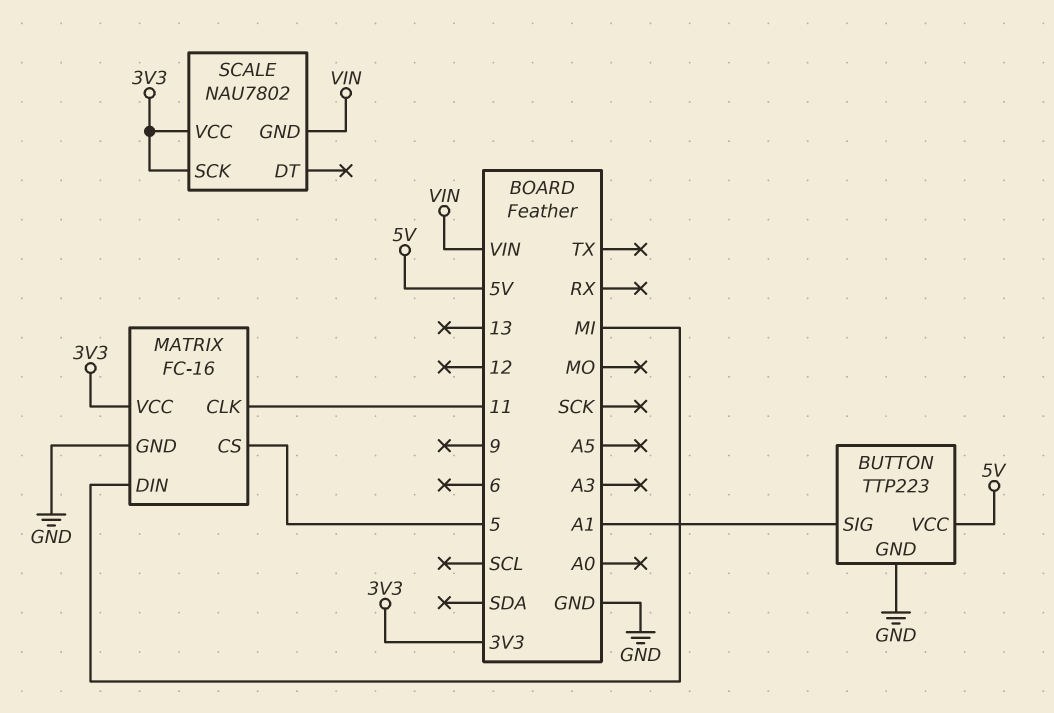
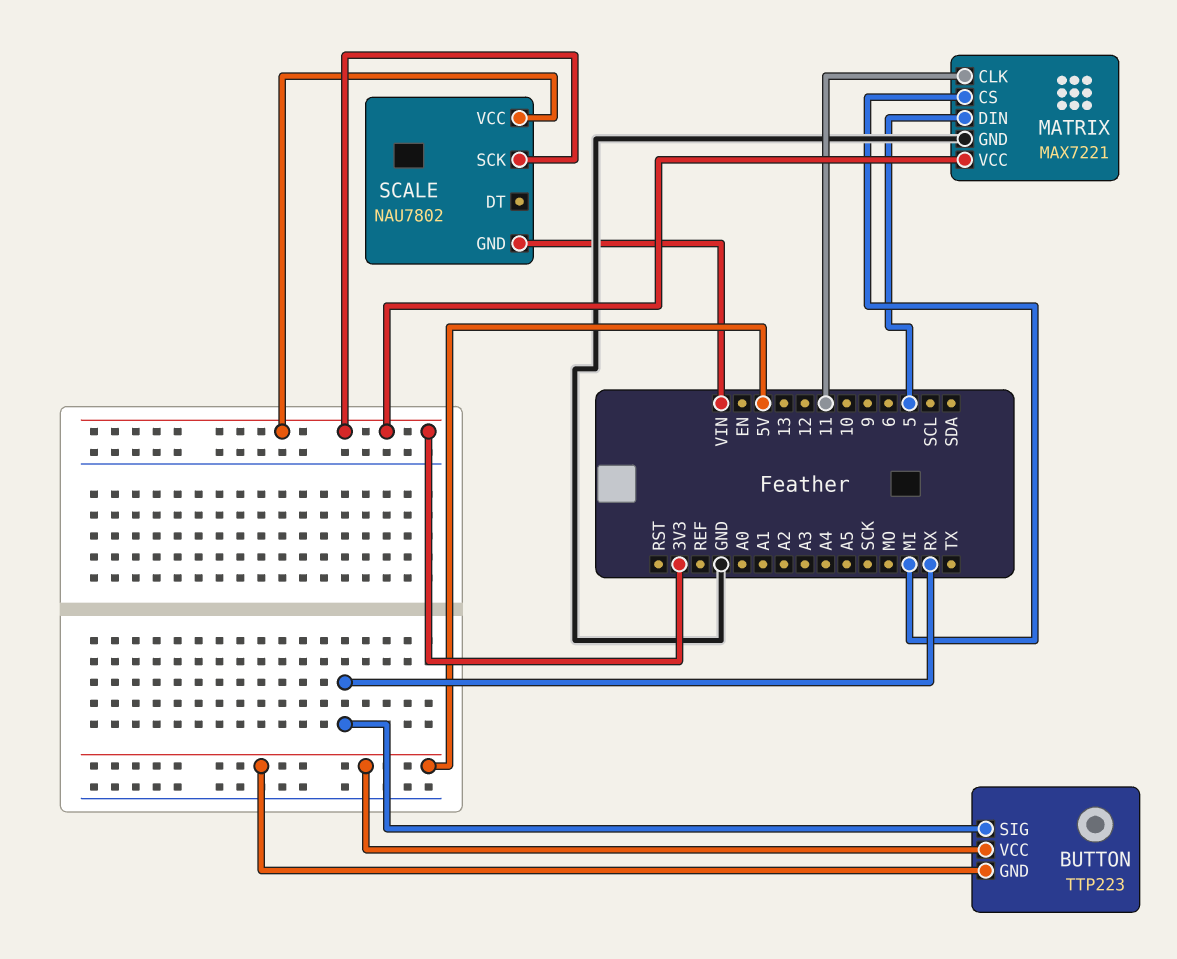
BUTTON pin GND: GND -> 5V
BUTTON pin SIG: A1 -> RX
MATRIX: FC-16 -> MAX7221
MATRIX pin CS: 5 -> MI
MATRIX pin DIN: MI -> 5

